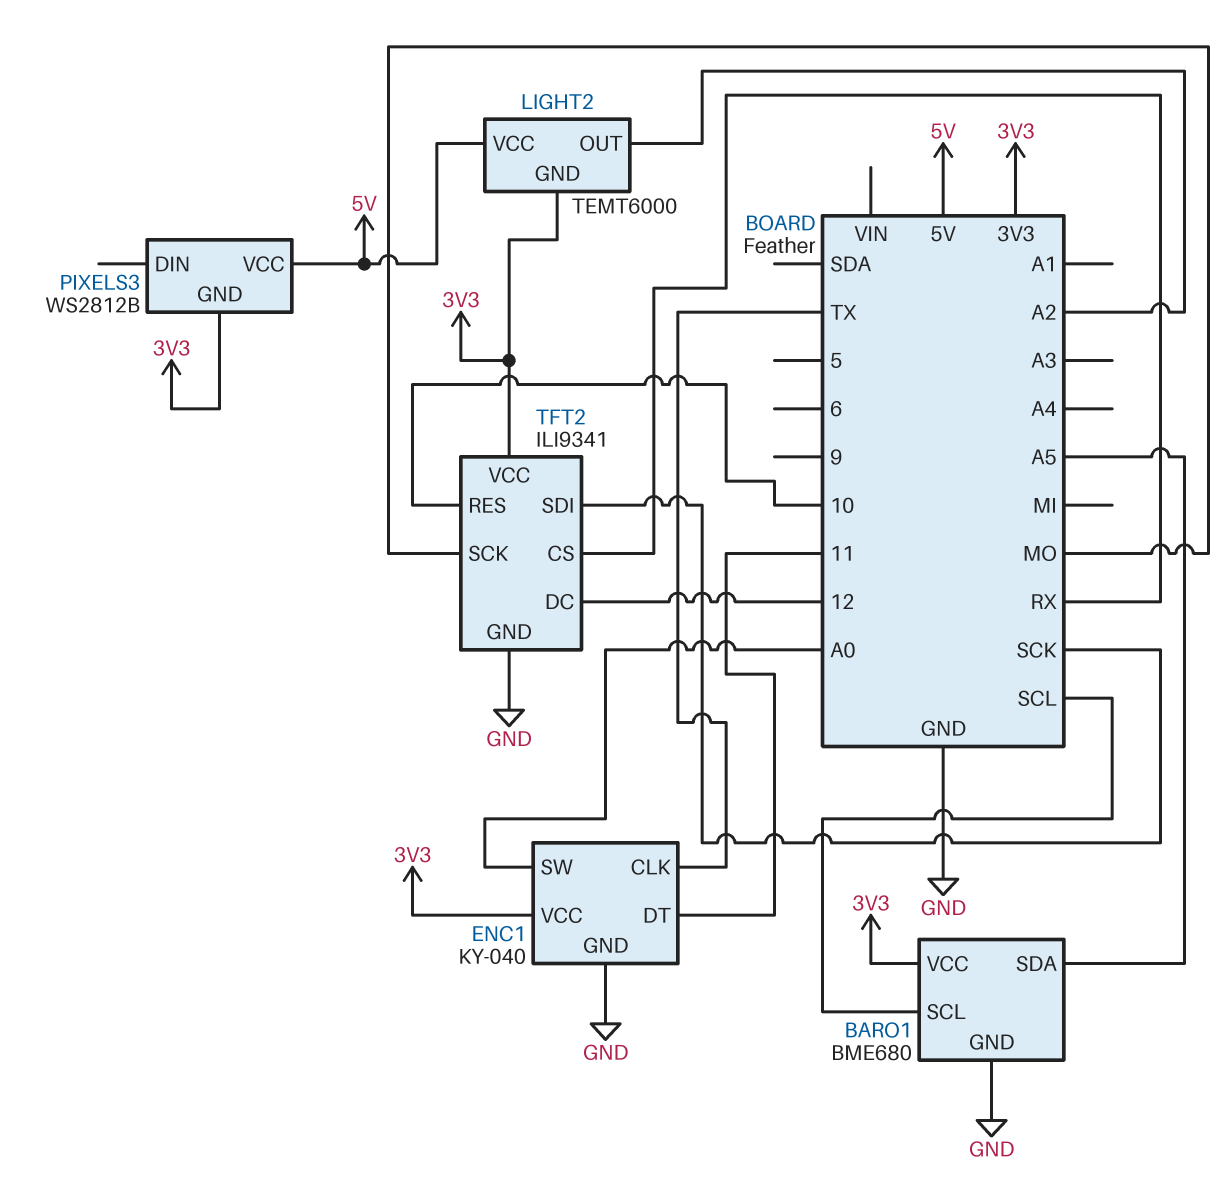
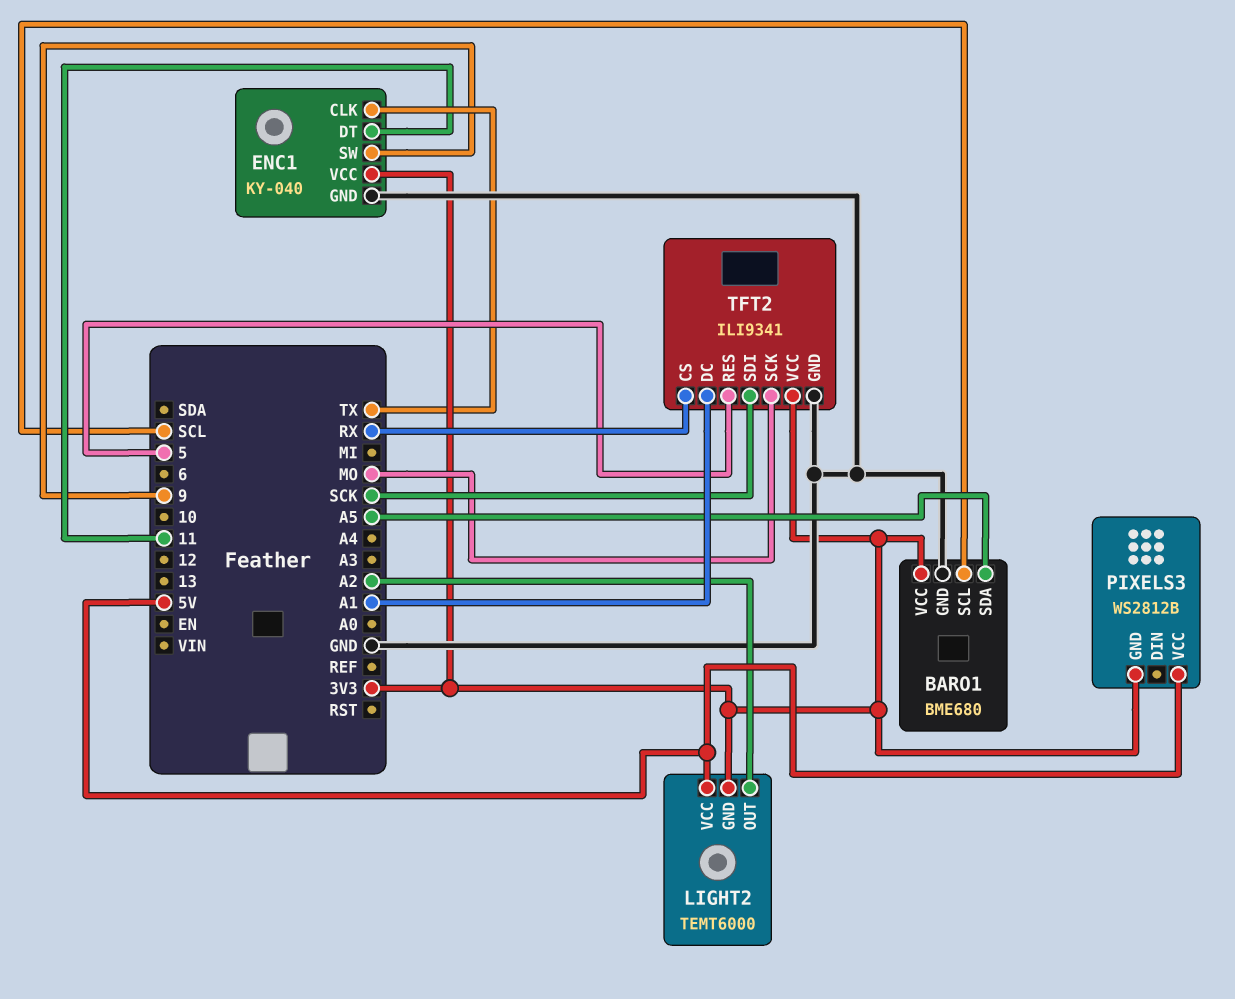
ENC1 pin SW: A0 -> 9
TFT2 pin DC: 12 -> A1
TFT2 pin RES: 10 -> 5

